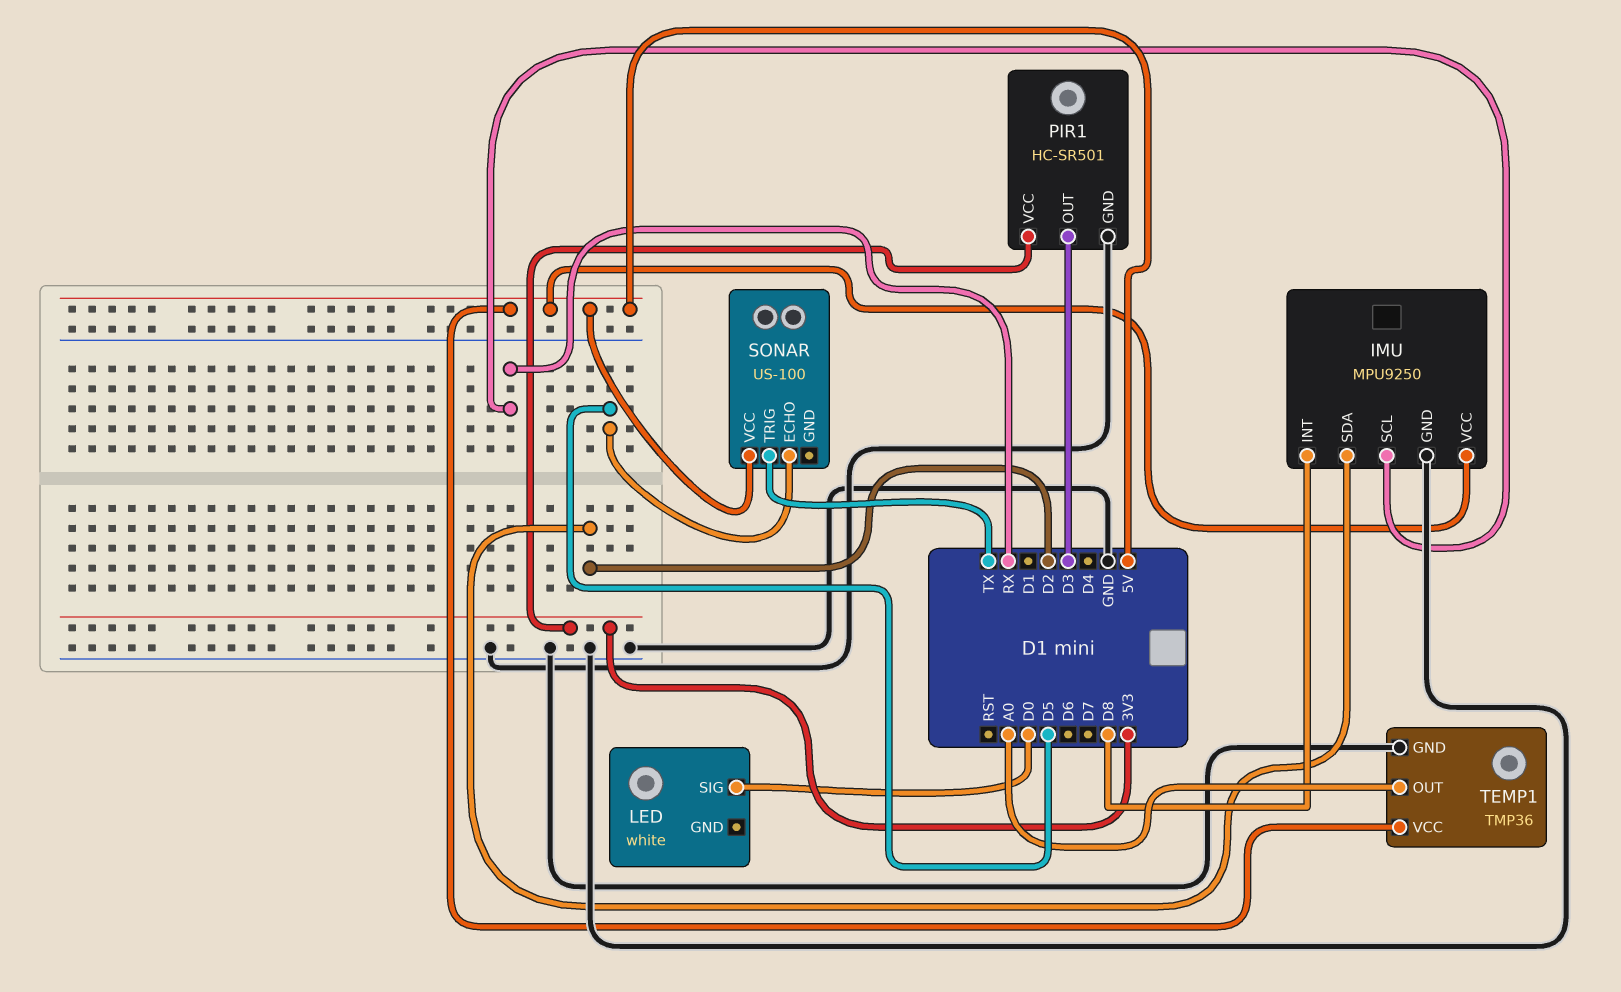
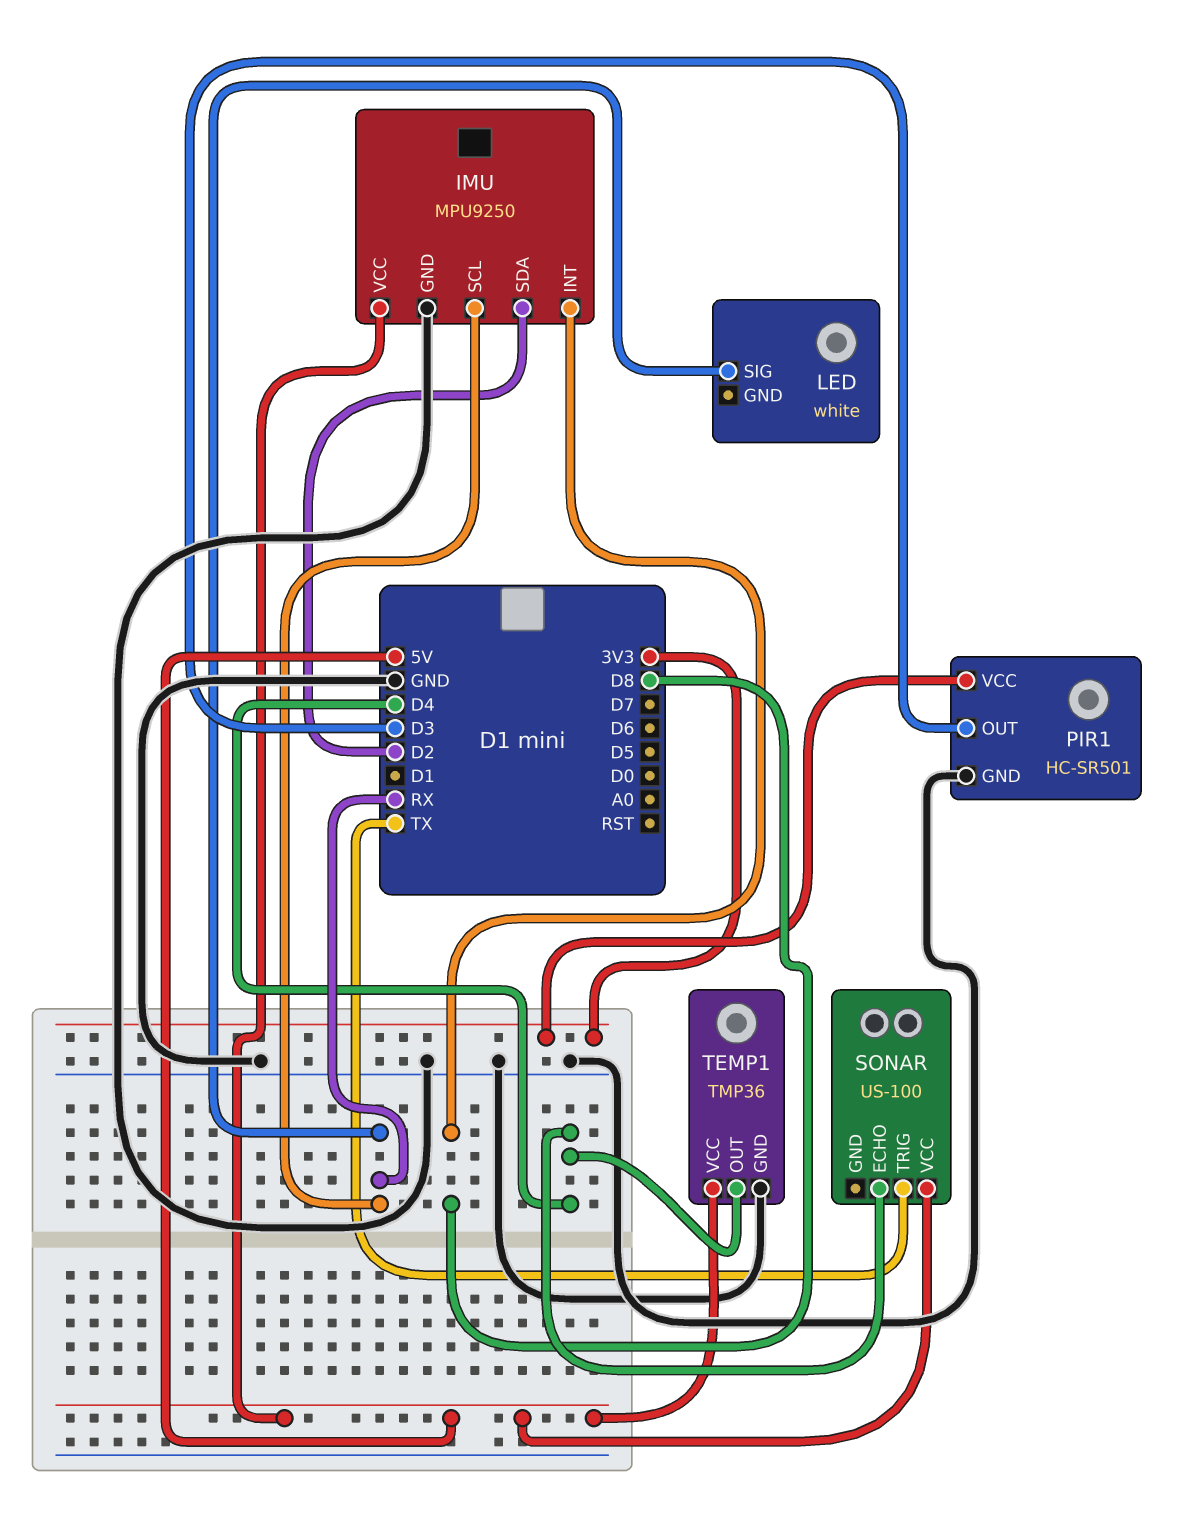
LED pin SIG: D0 -> RX
SONAR pin ECHO: D5 -> D4
TEMP1 pin OUT: A0 -> D4

